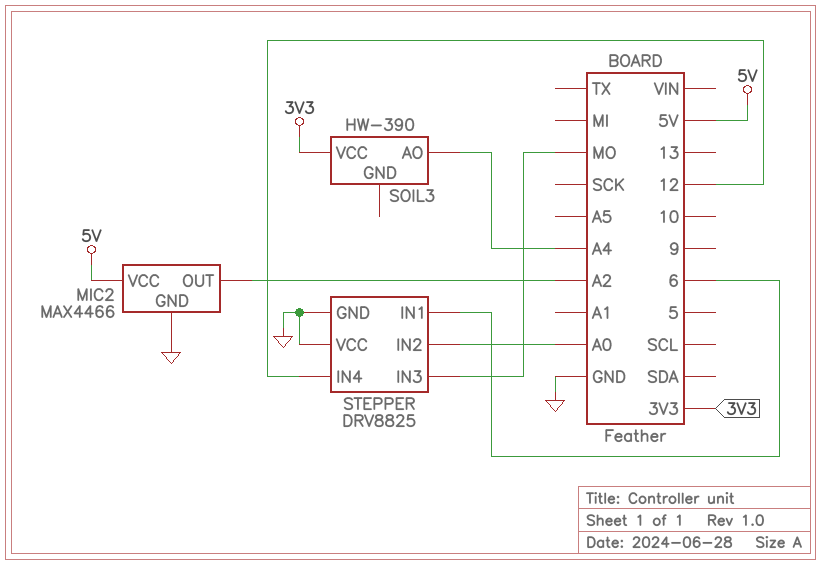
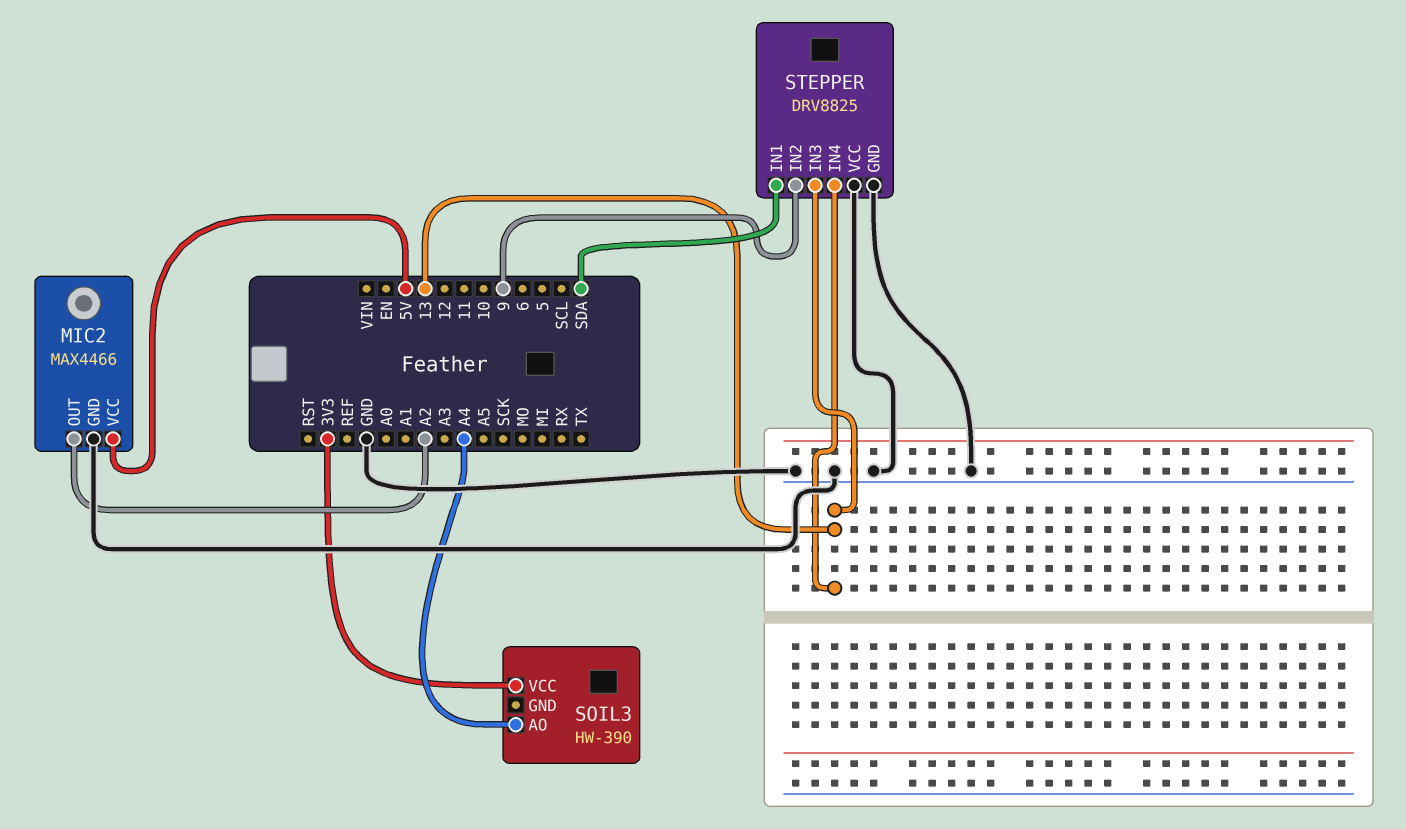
STEPPER pin IN1: 6 -> SDA
STEPPER pin IN2: A0 -> 9
STEPPER pin IN3: MO -> 13
STEPPER pin IN4: 12 -> 13

